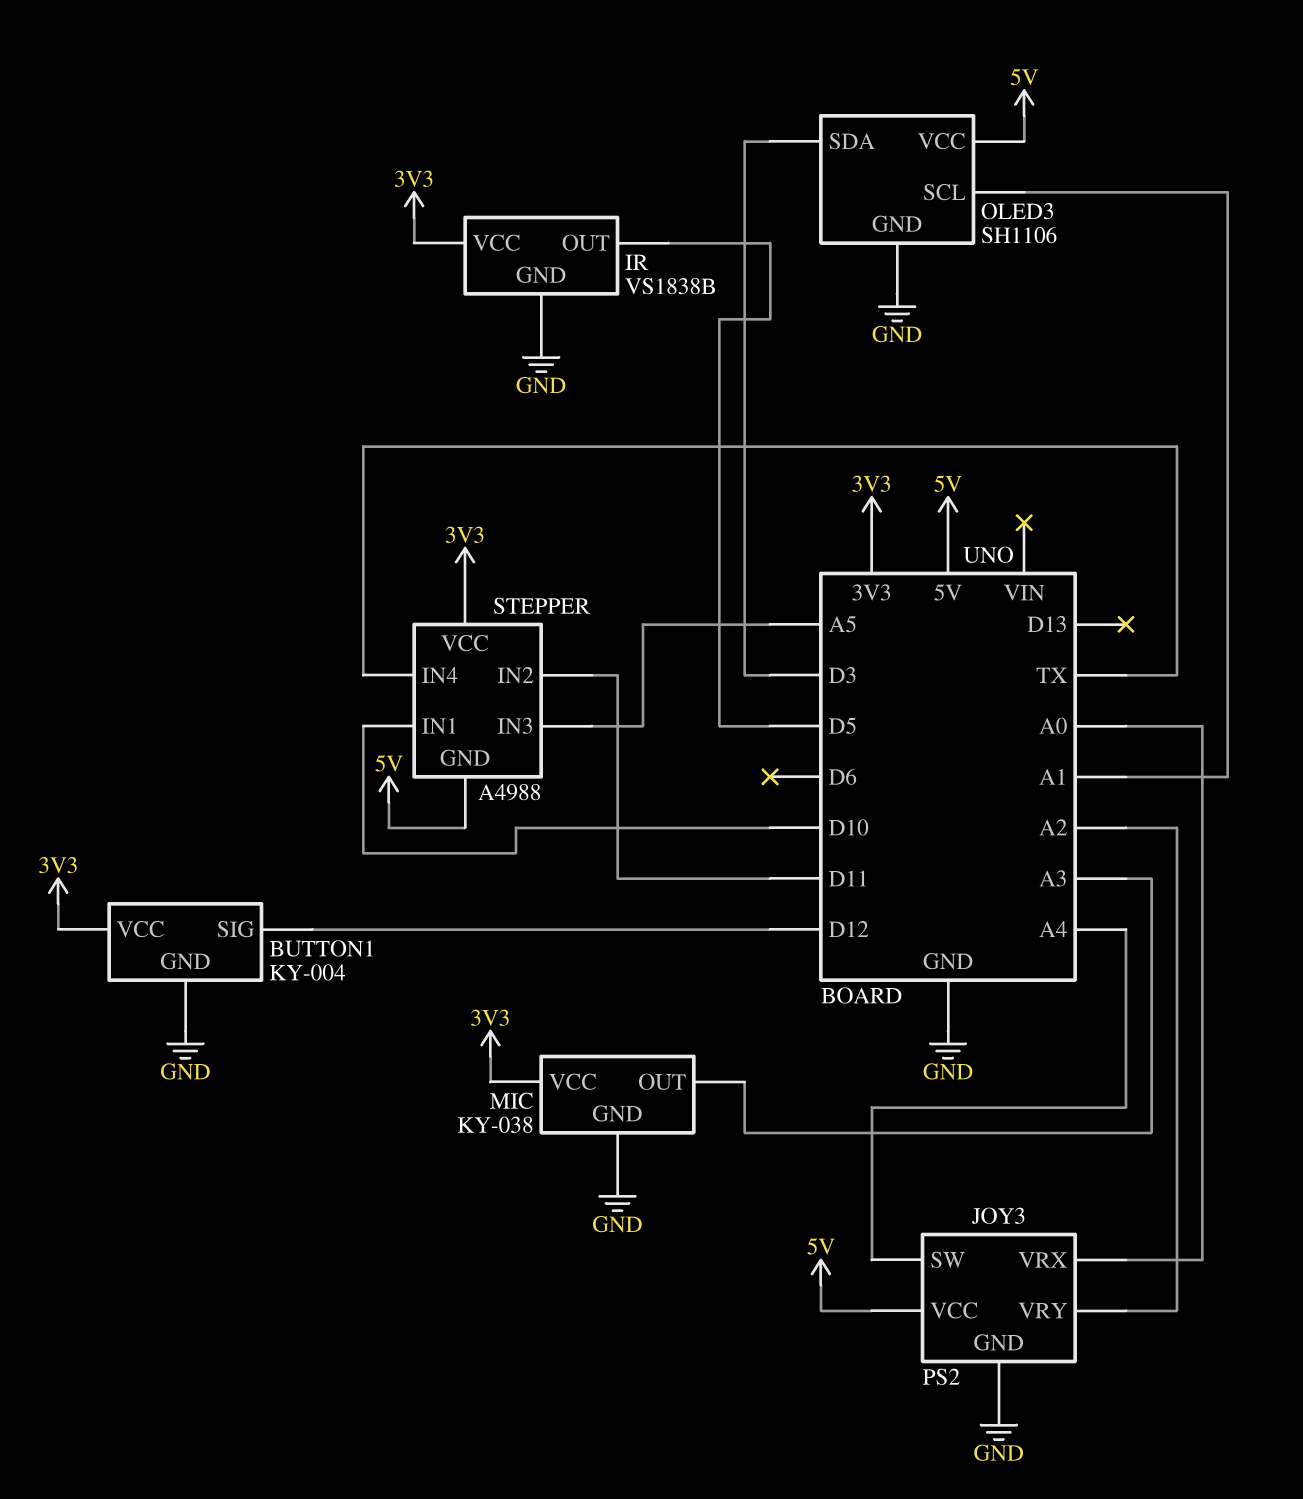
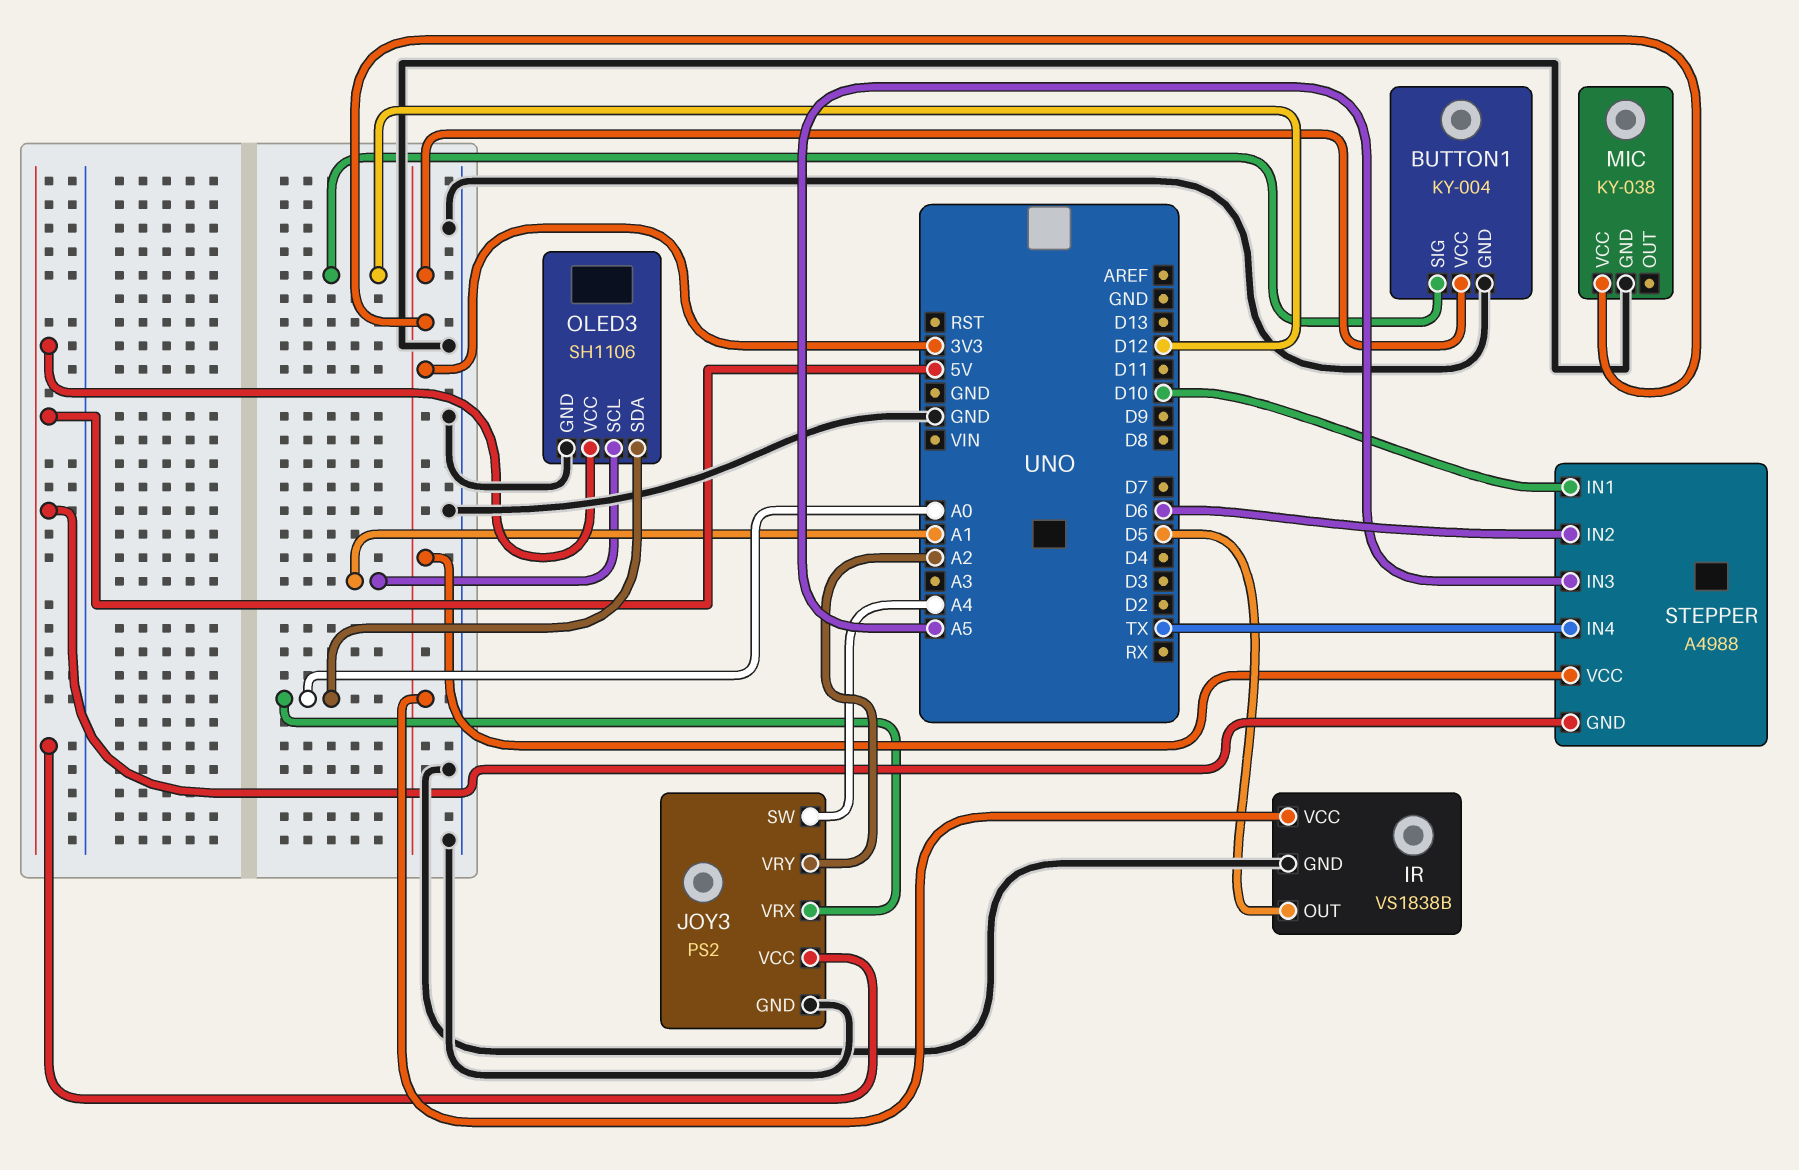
MIC pin OUT: A3 -> none
OLED3 pin SDA: D3 -> A0
STEPPER pin IN2: D11 -> D6

